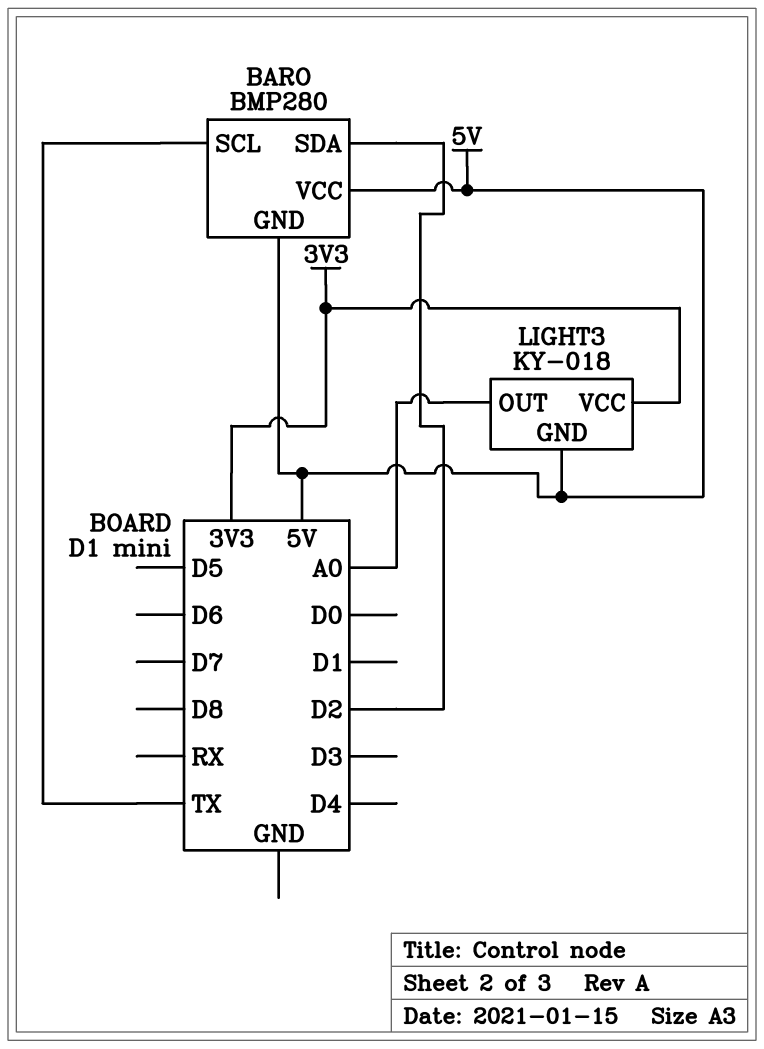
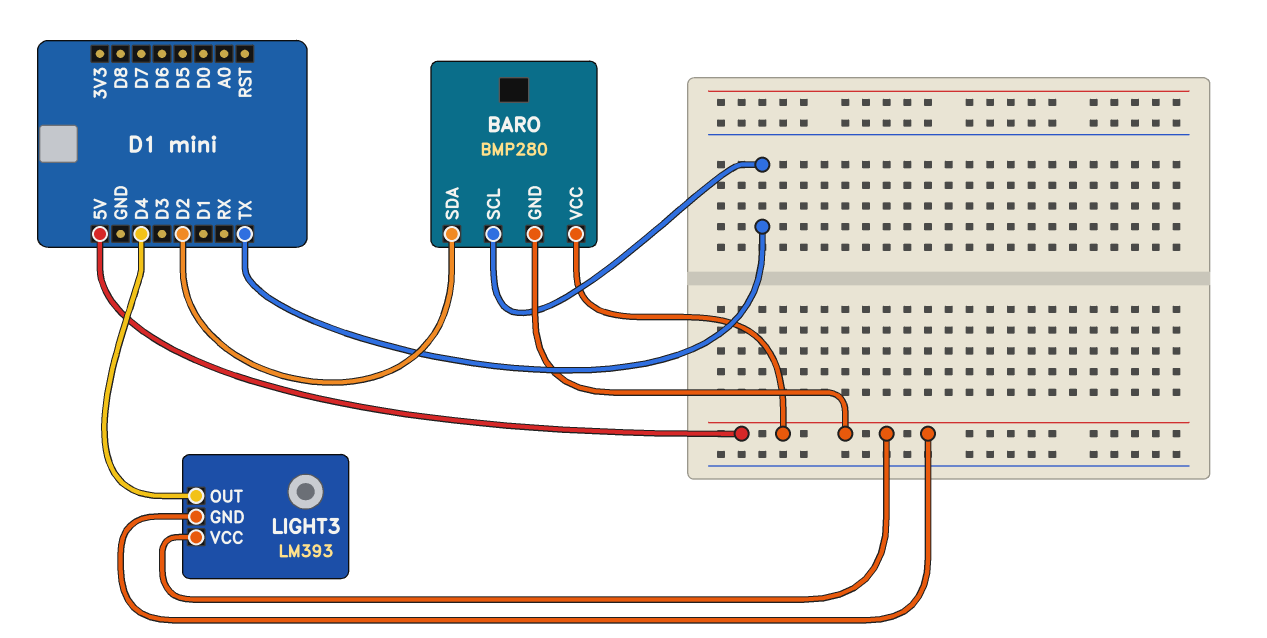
LIGHT3: KY-018 -> LM393
LIGHT3 pin OUT: A0 -> D4
LIGHT3 pin VCC: 3V3 -> 5V

